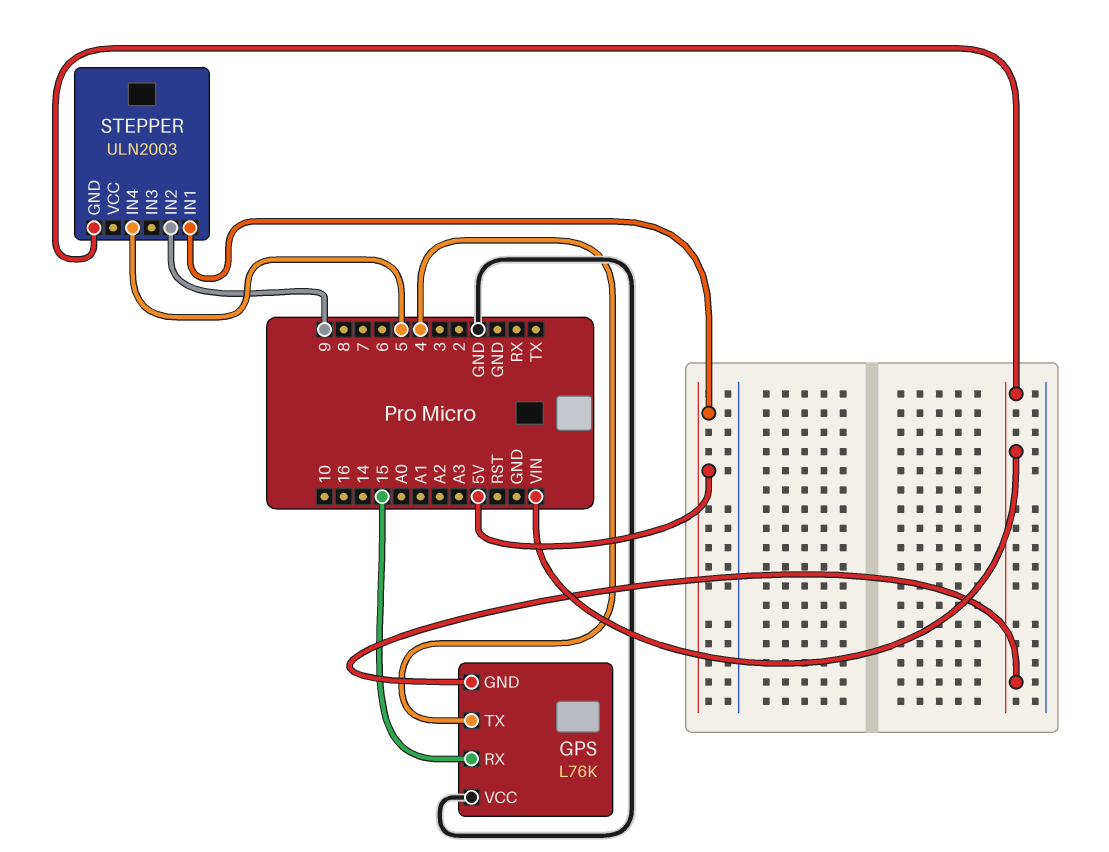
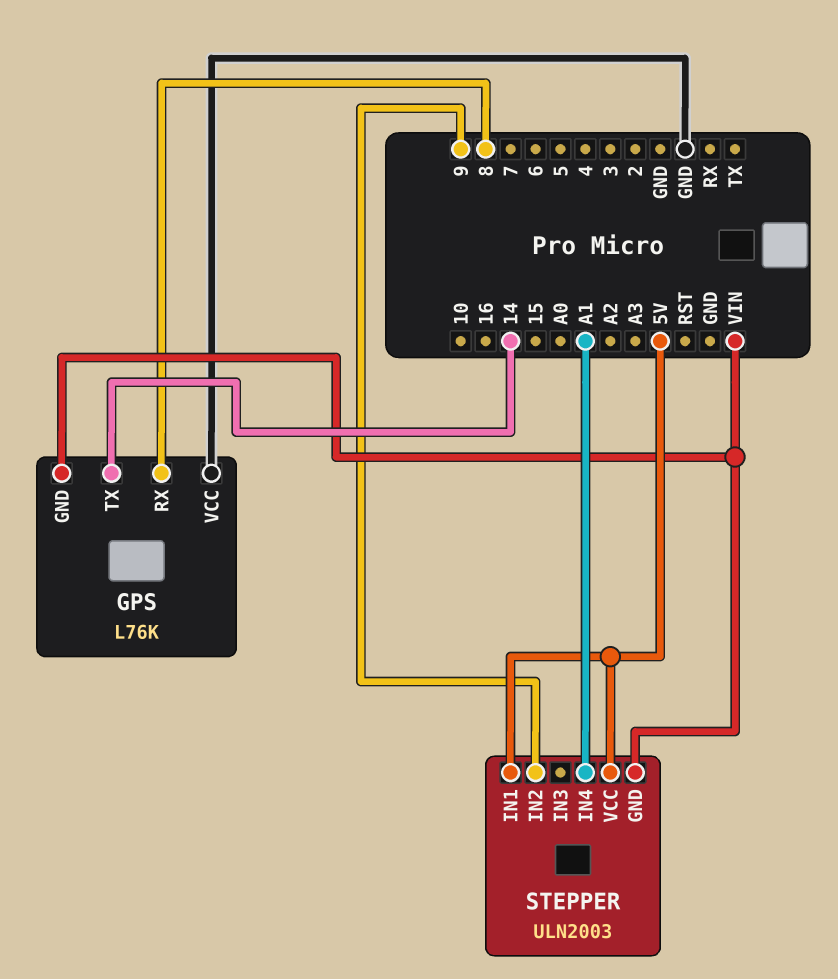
GPS pin RX: 15 -> 8
GPS pin TX: 4 -> 14
STEPPER pin IN4: 5 -> A1
STEPPER pin VCC: none -> 5V

